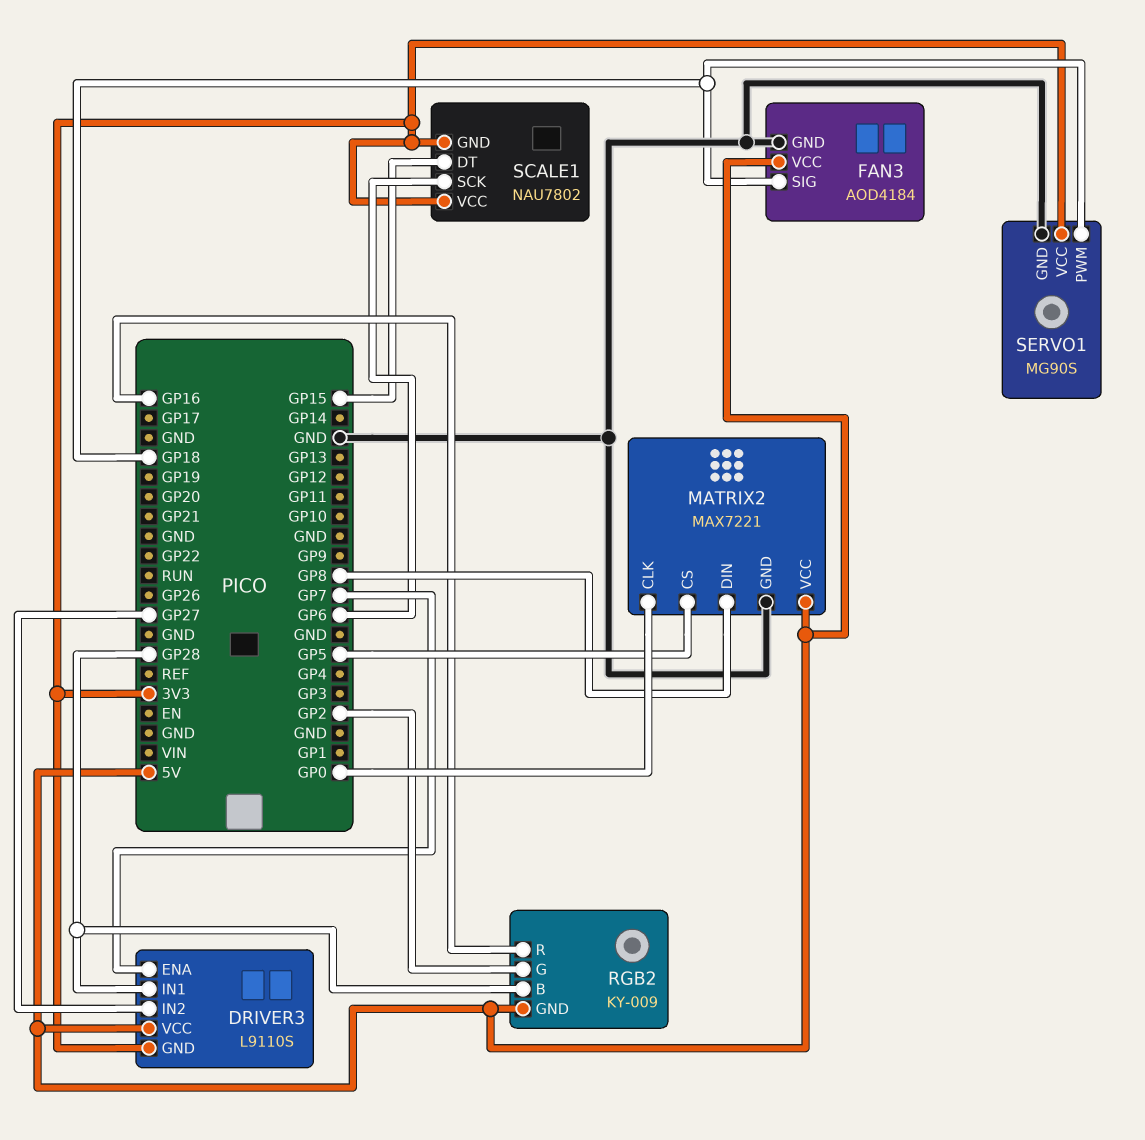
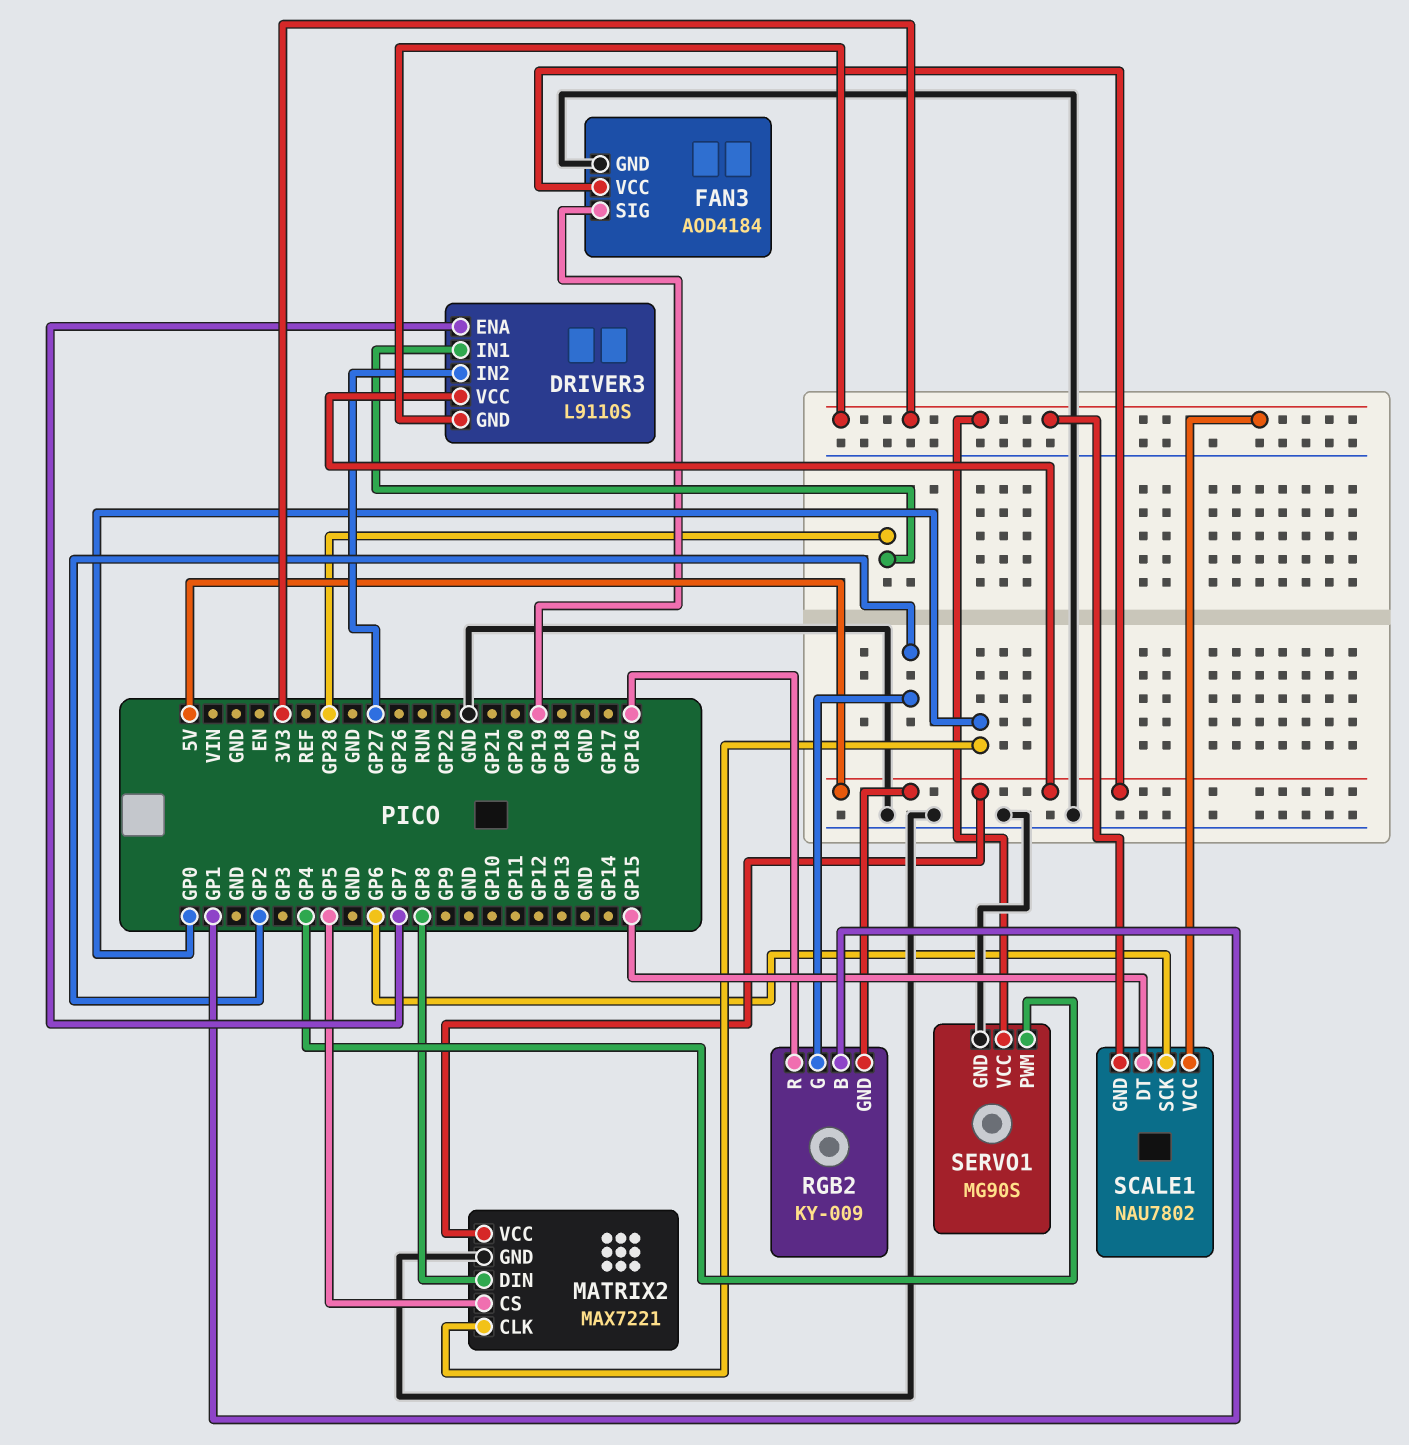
FAN3 pin SIG: GP18 -> GP19
RGB2 pin B: GP28 -> GP1
SERVO1 pin PWM: GP18 -> GP4

